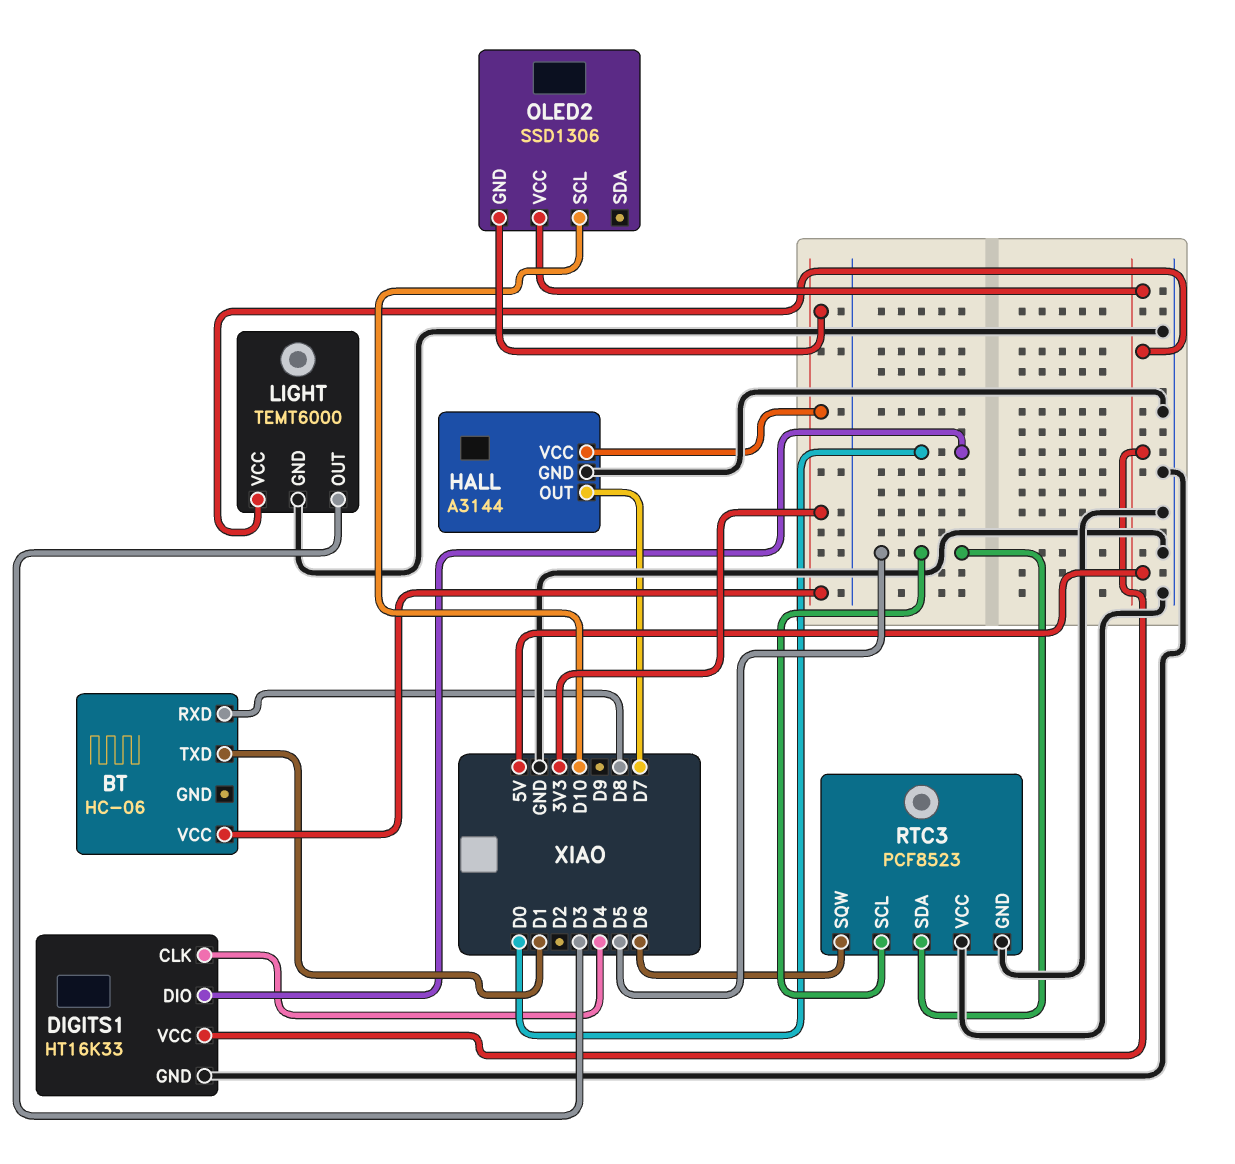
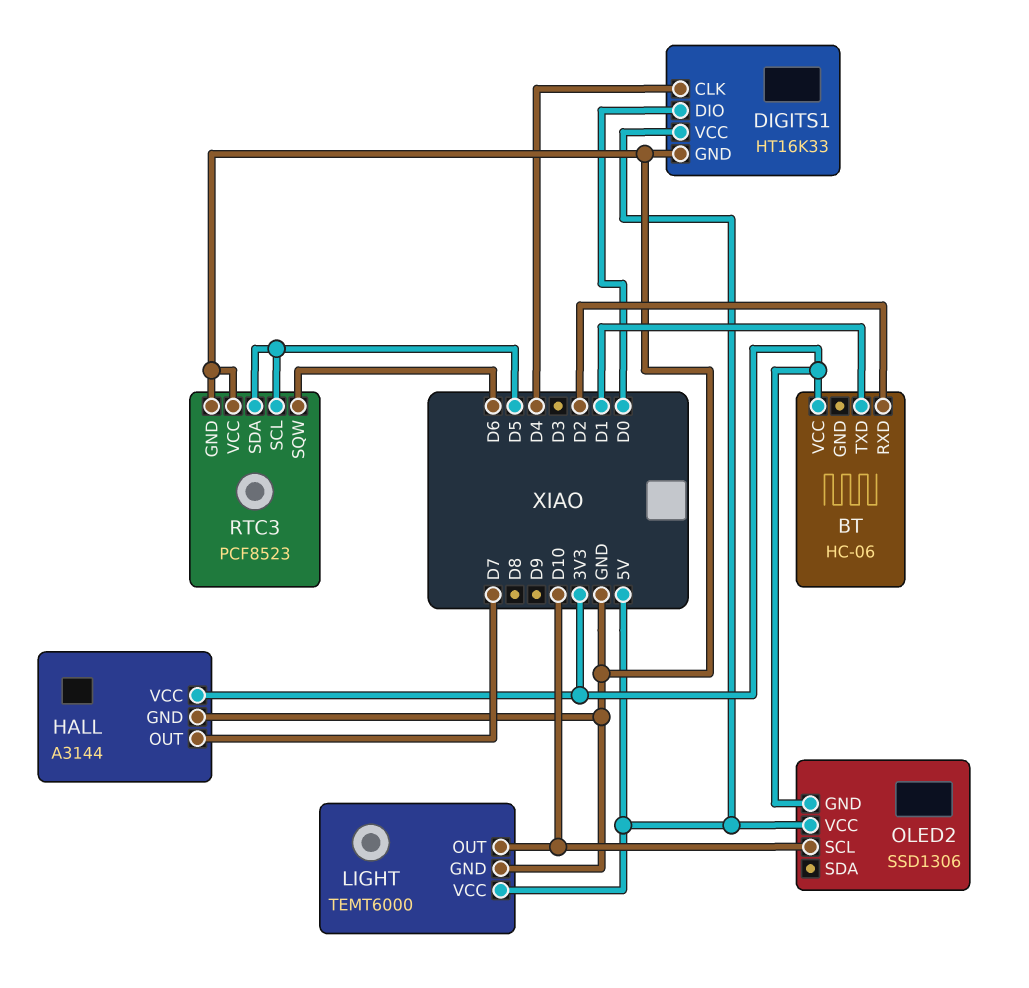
BT pin RXD: D8 -> D2
LIGHT pin OUT: D3 -> D10

